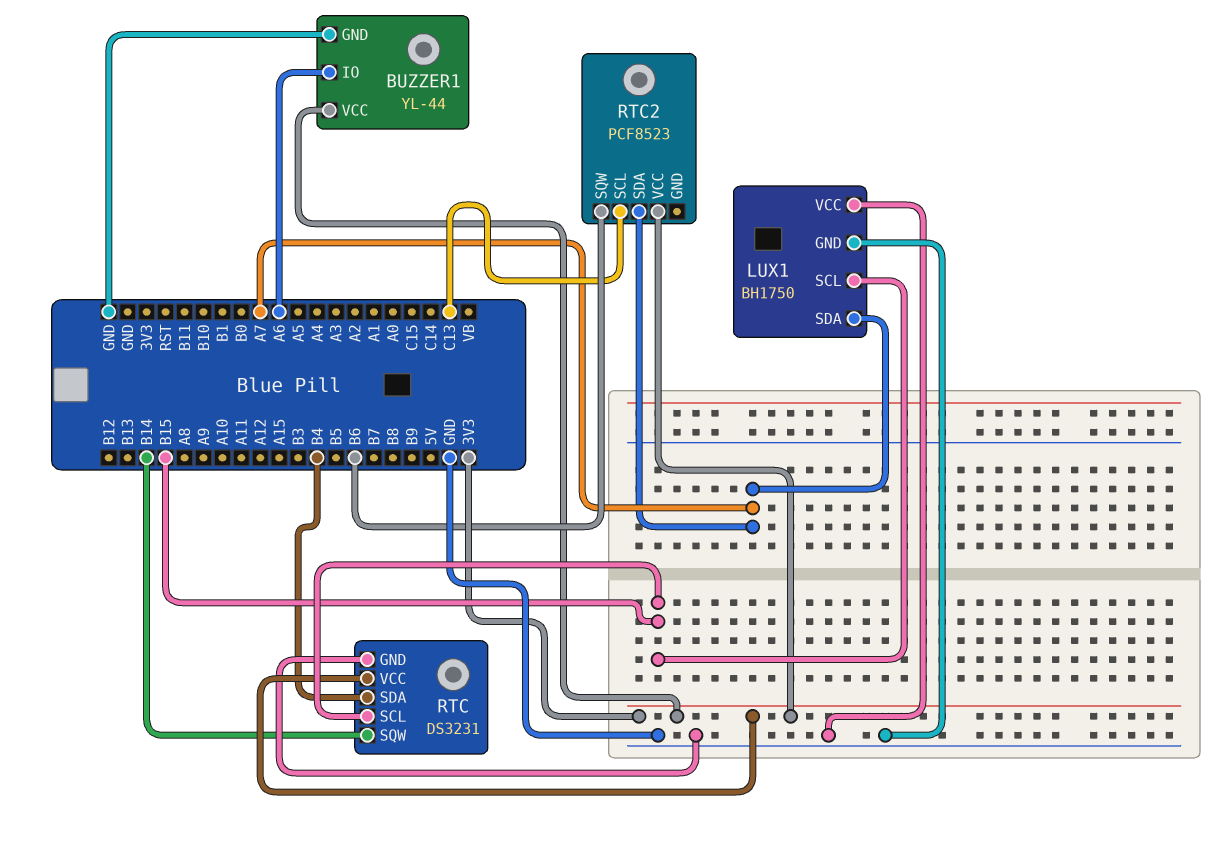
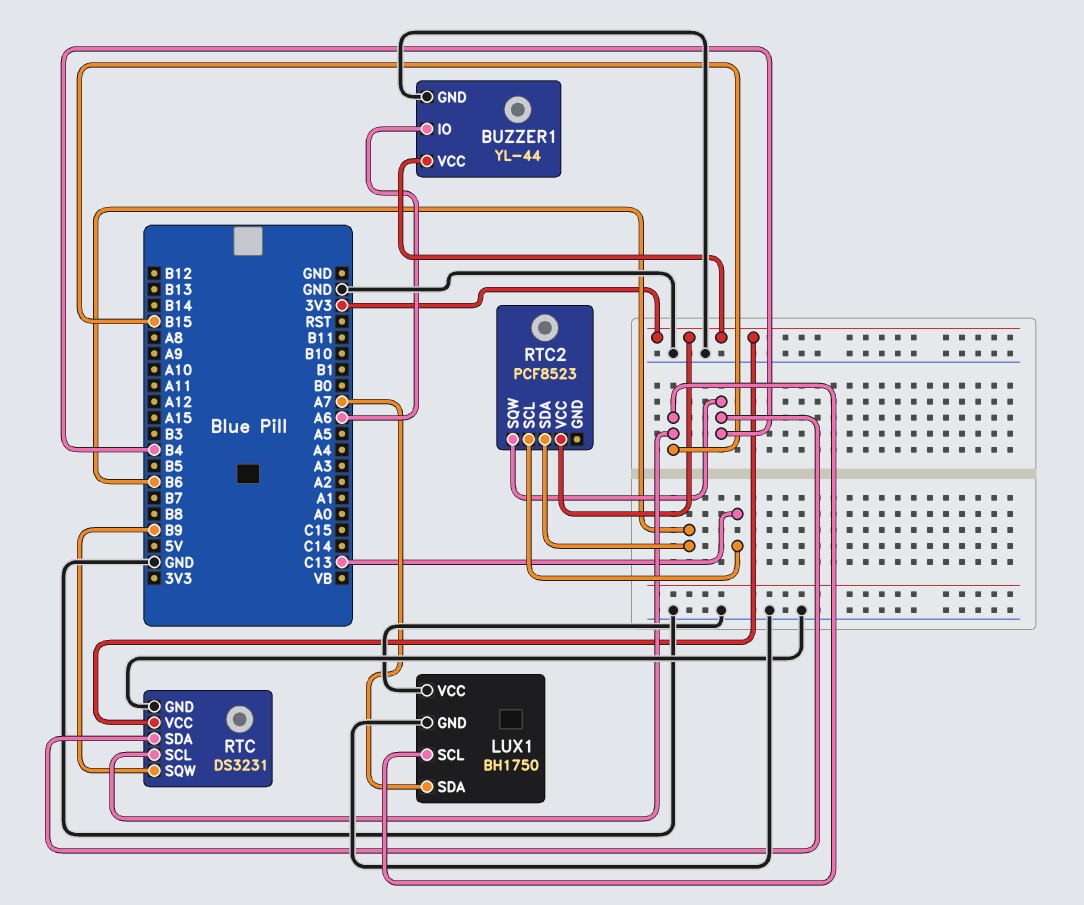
RTC pin SQW: B14 -> B9
RTC2 pin SDA: A7 -> B6
RTC2 pin SQW: B6 -> B4

